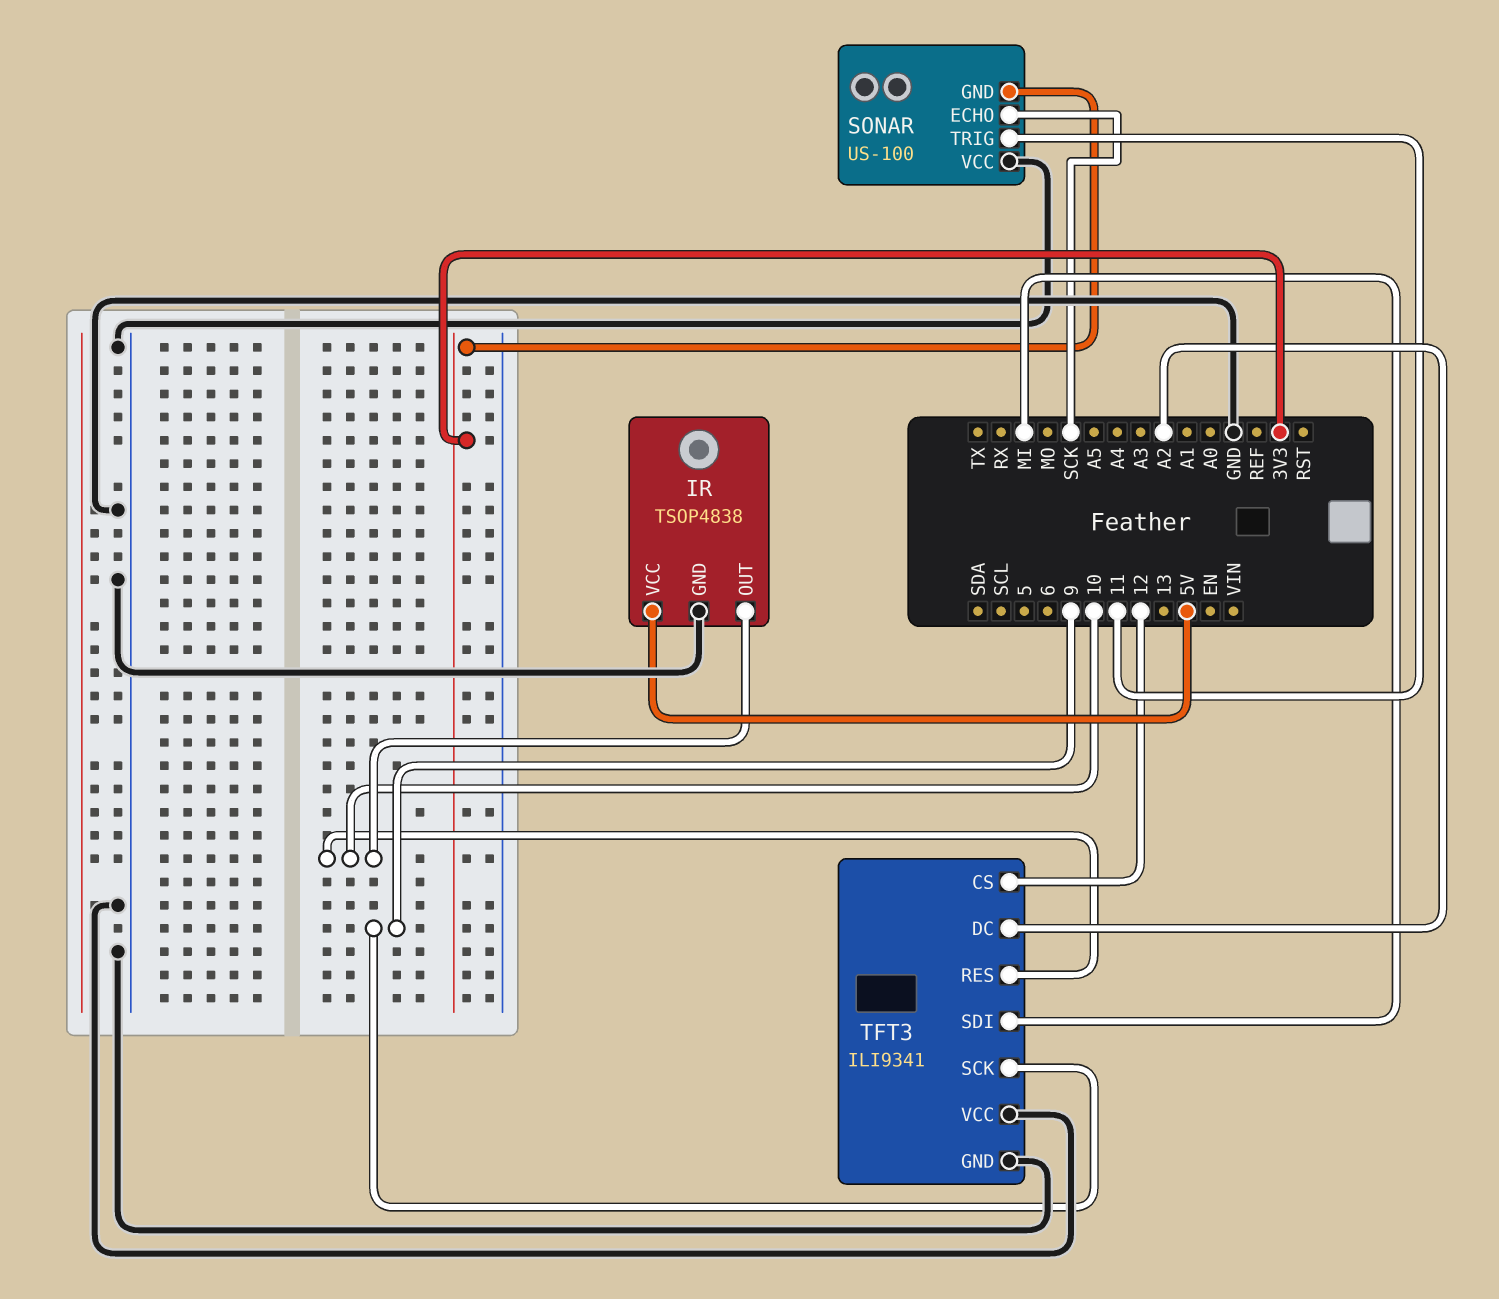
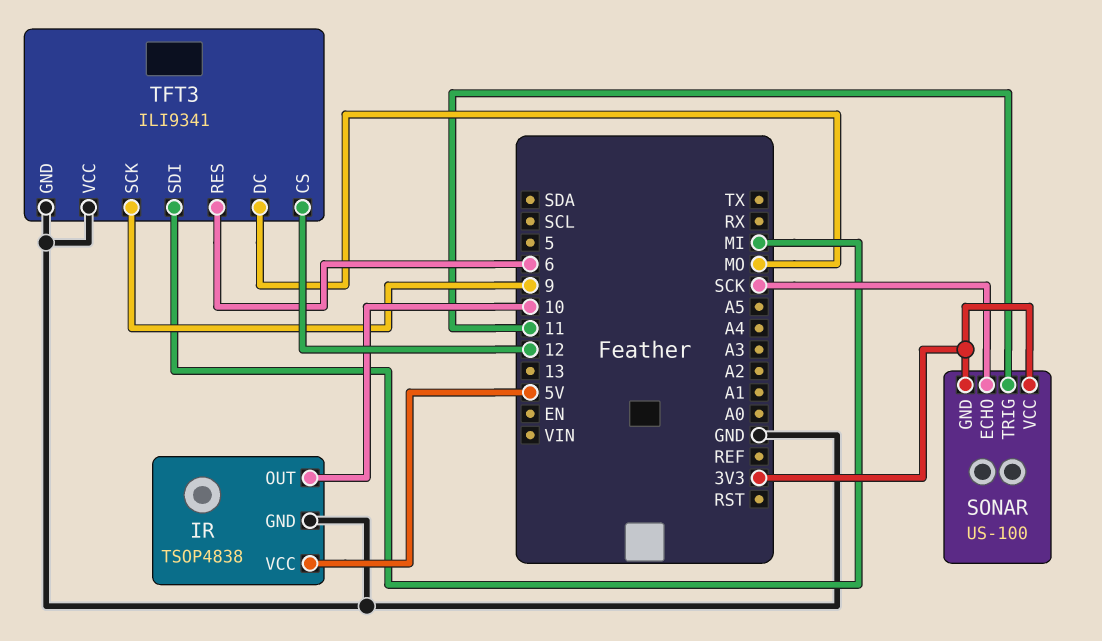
SONAR pin VCC: GND -> 3V3
TFT3 pin DC: A2 -> MO
TFT3 pin RES: 10 -> 6

